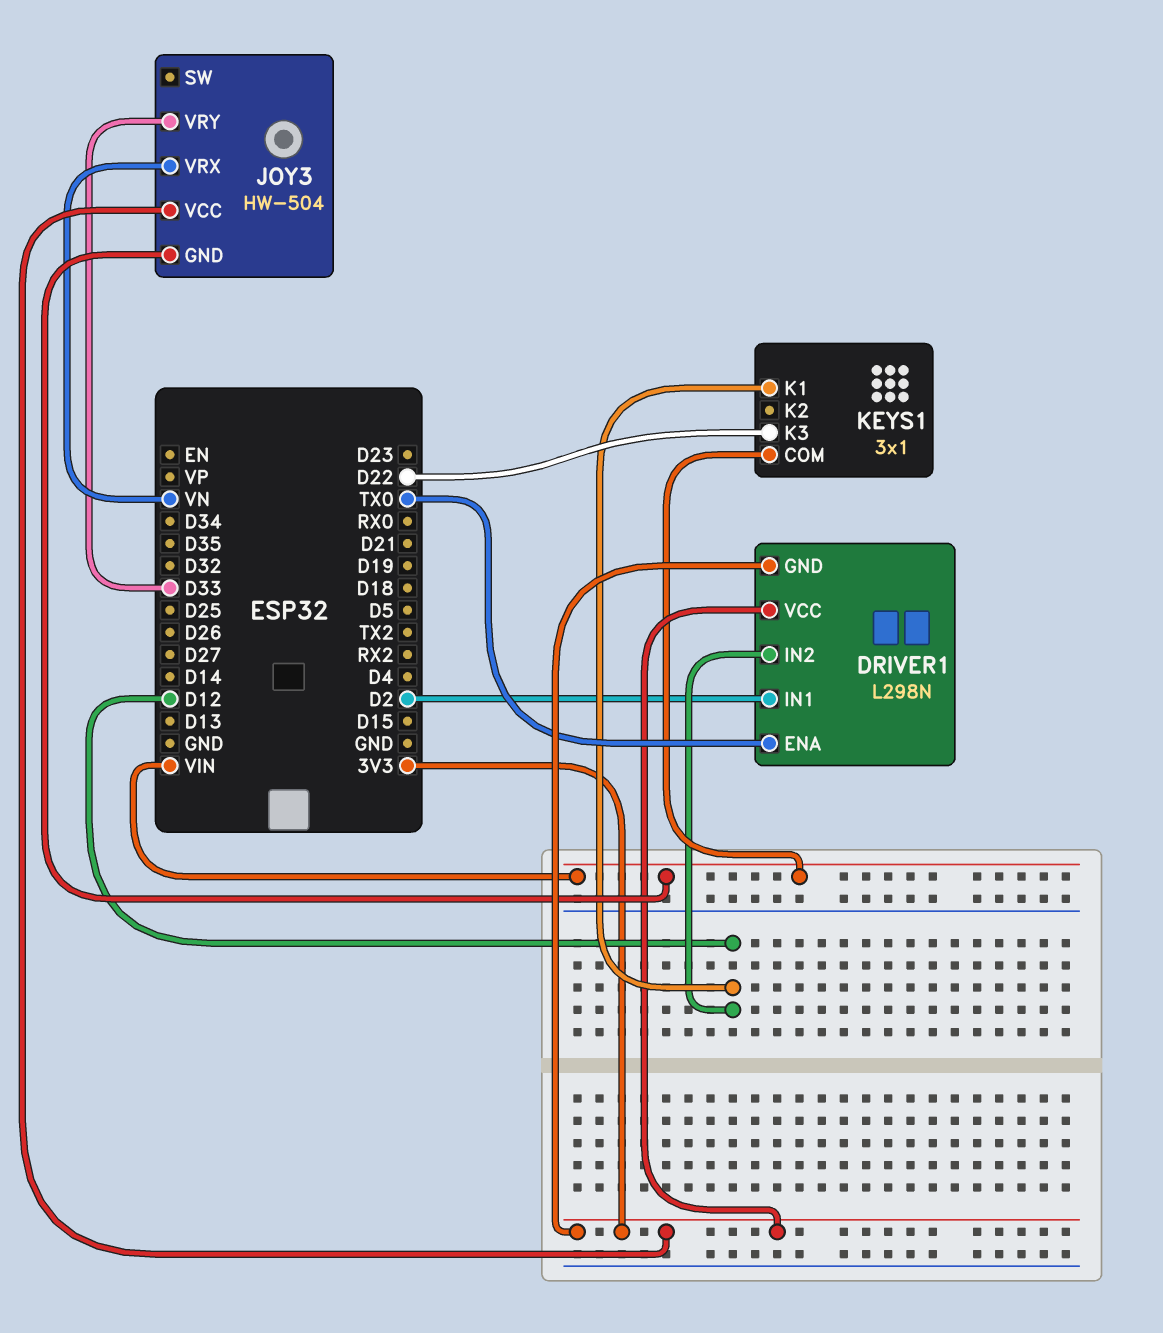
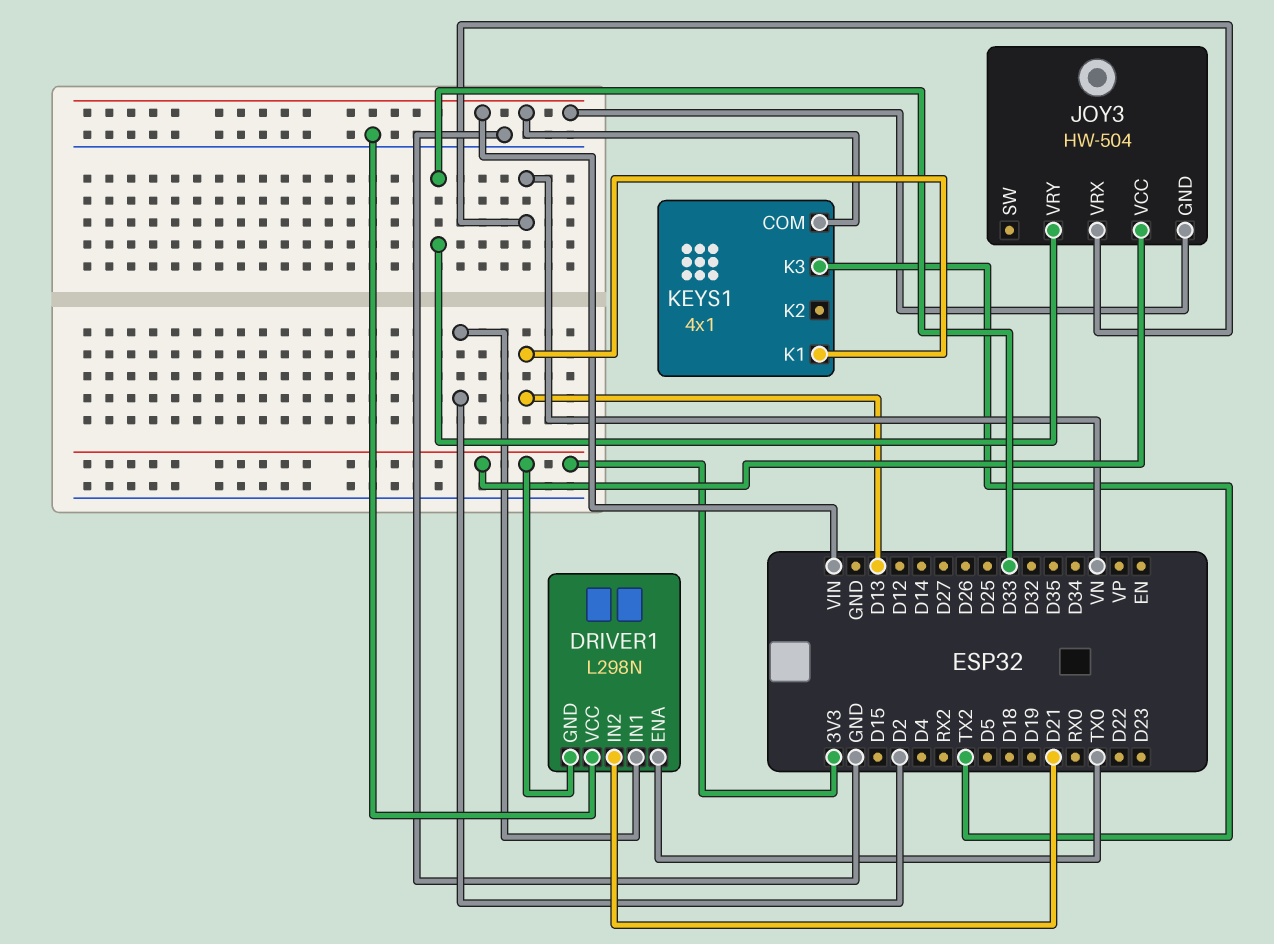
DRIVER1 pin IN2: D12 -> D21
DRIVER1 pin VCC: 3V3 -> GND
KEYS1: 3x1 -> 4x1
KEYS1 pin K1: D12 -> D13
KEYS1 pin K3: D22 -> TX2

